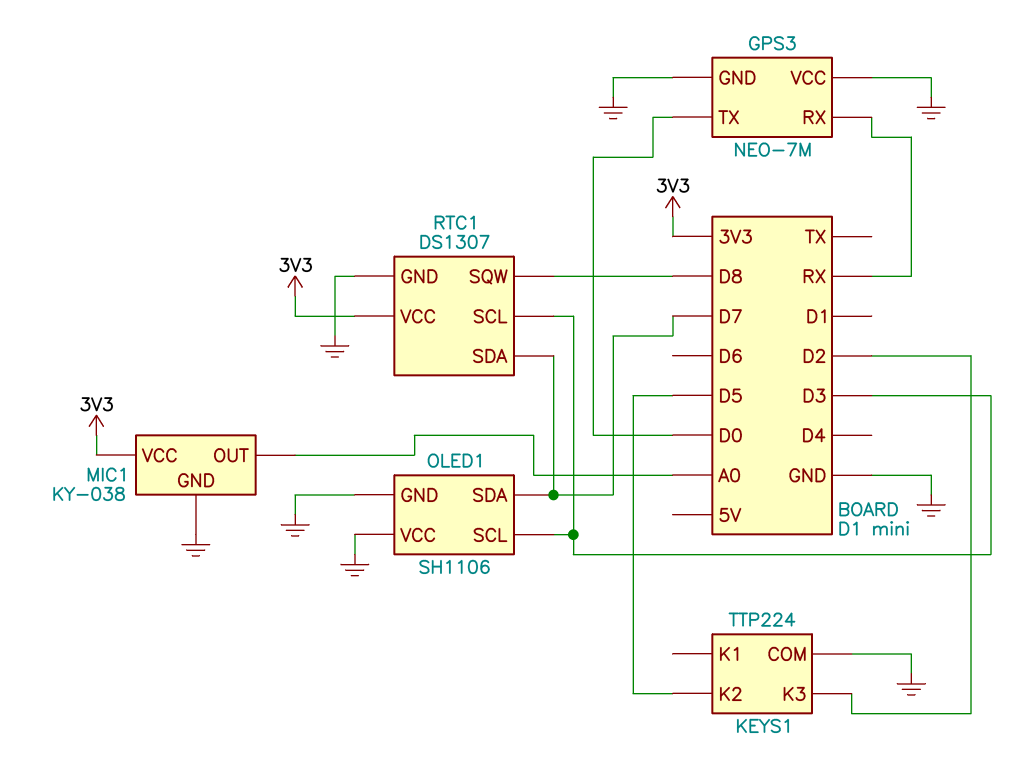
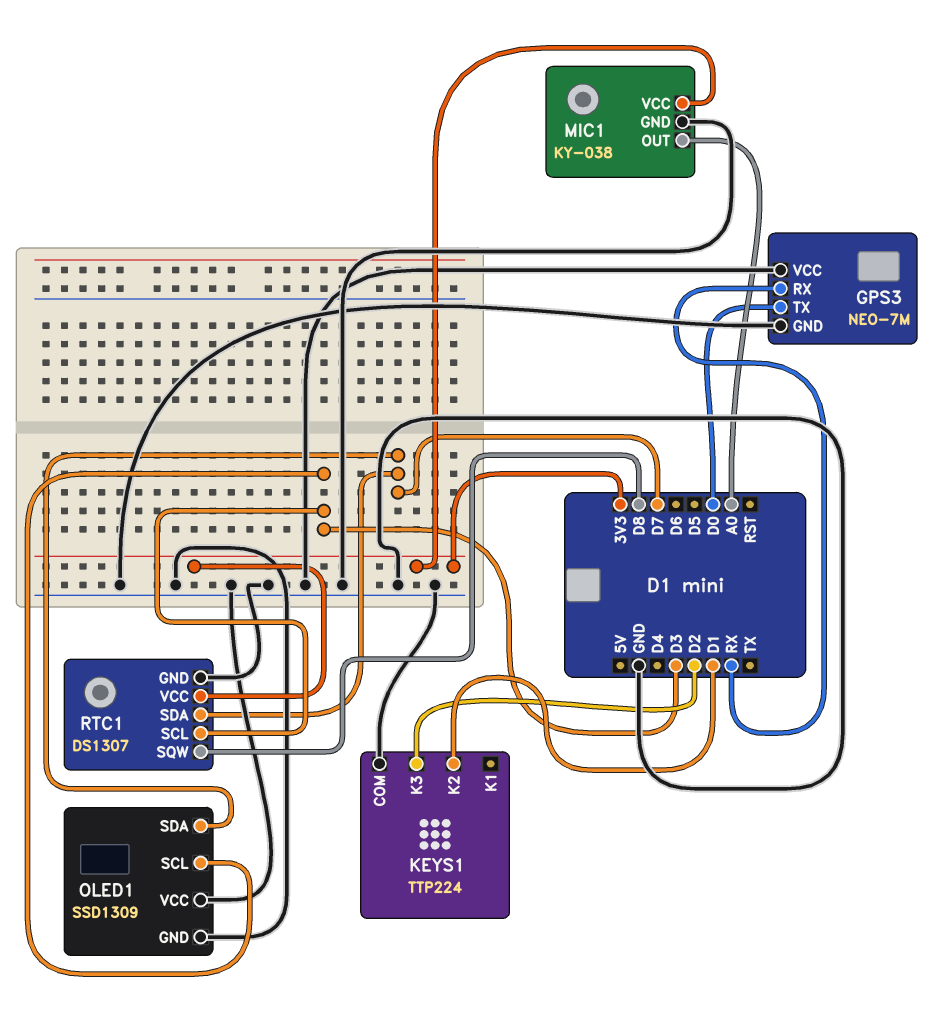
KEYS1 pin K2: D5 -> D1
OLED1: SH1106 -> SSD1309

